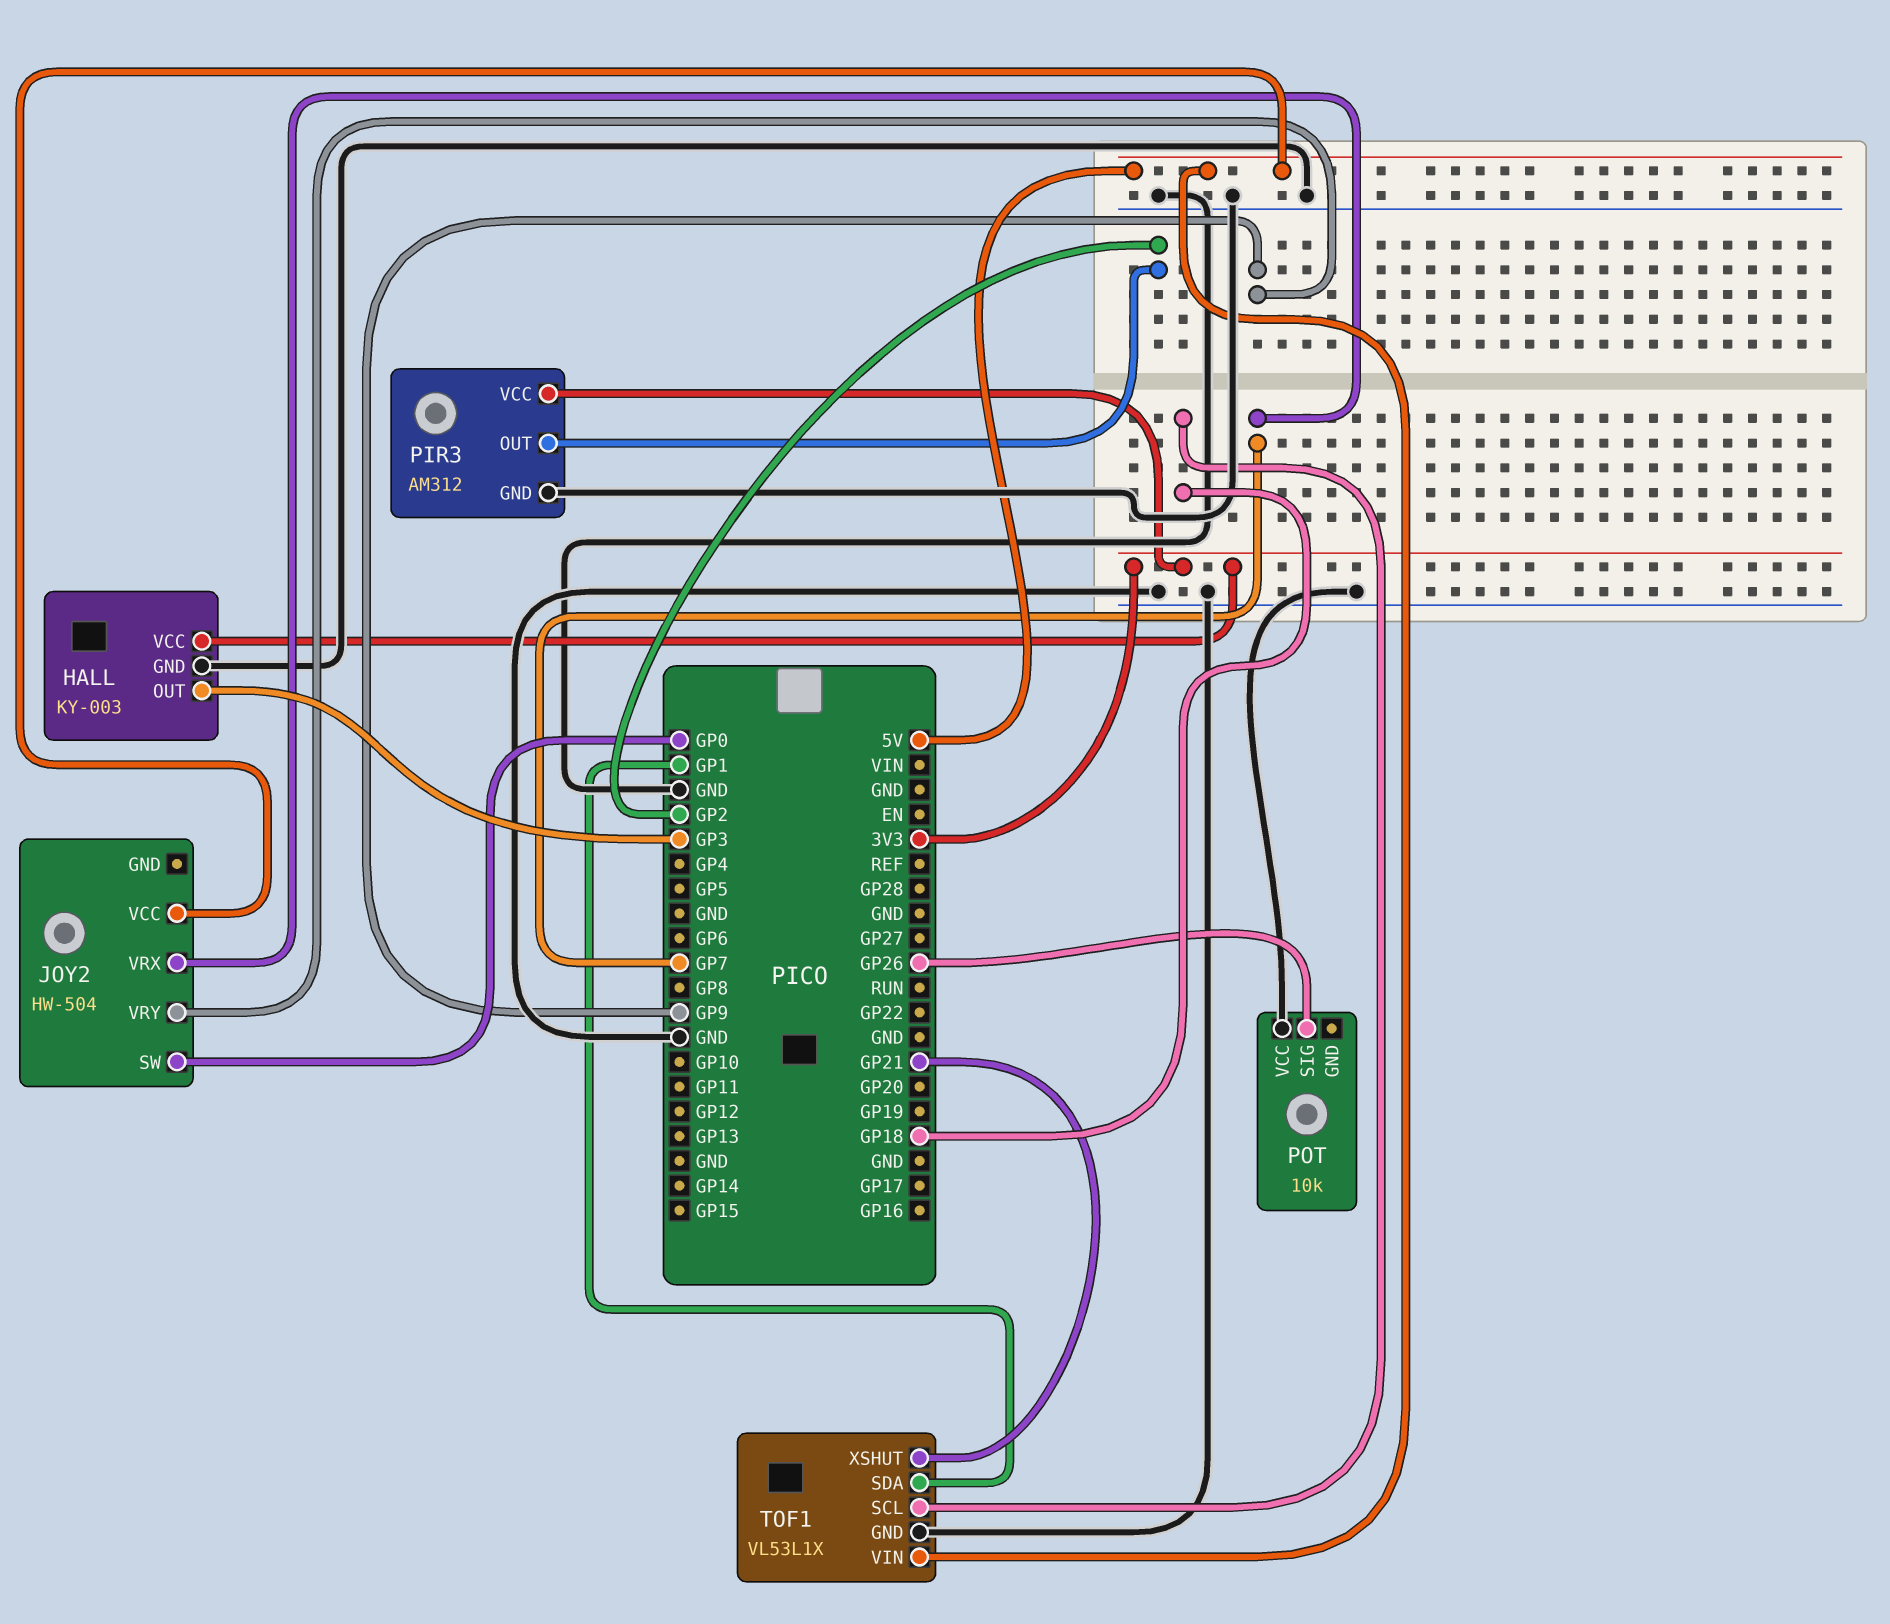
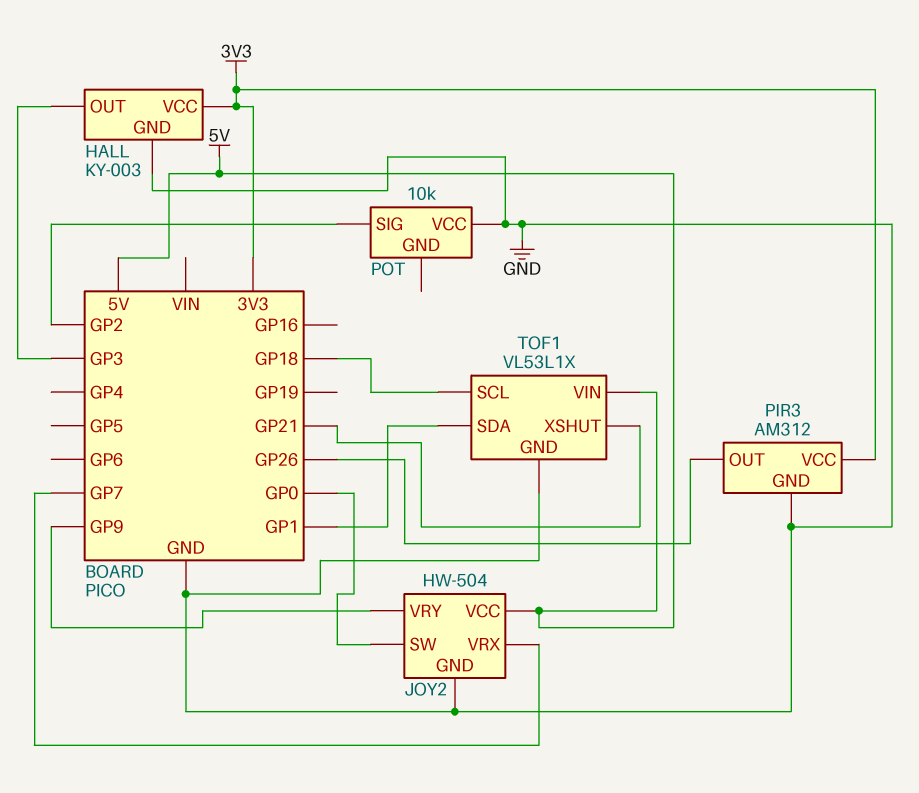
JOY2 pin GND: none -> GND
PIR3 pin OUT: GP2 -> GP26
POT pin SIG: GP26 -> GP2

